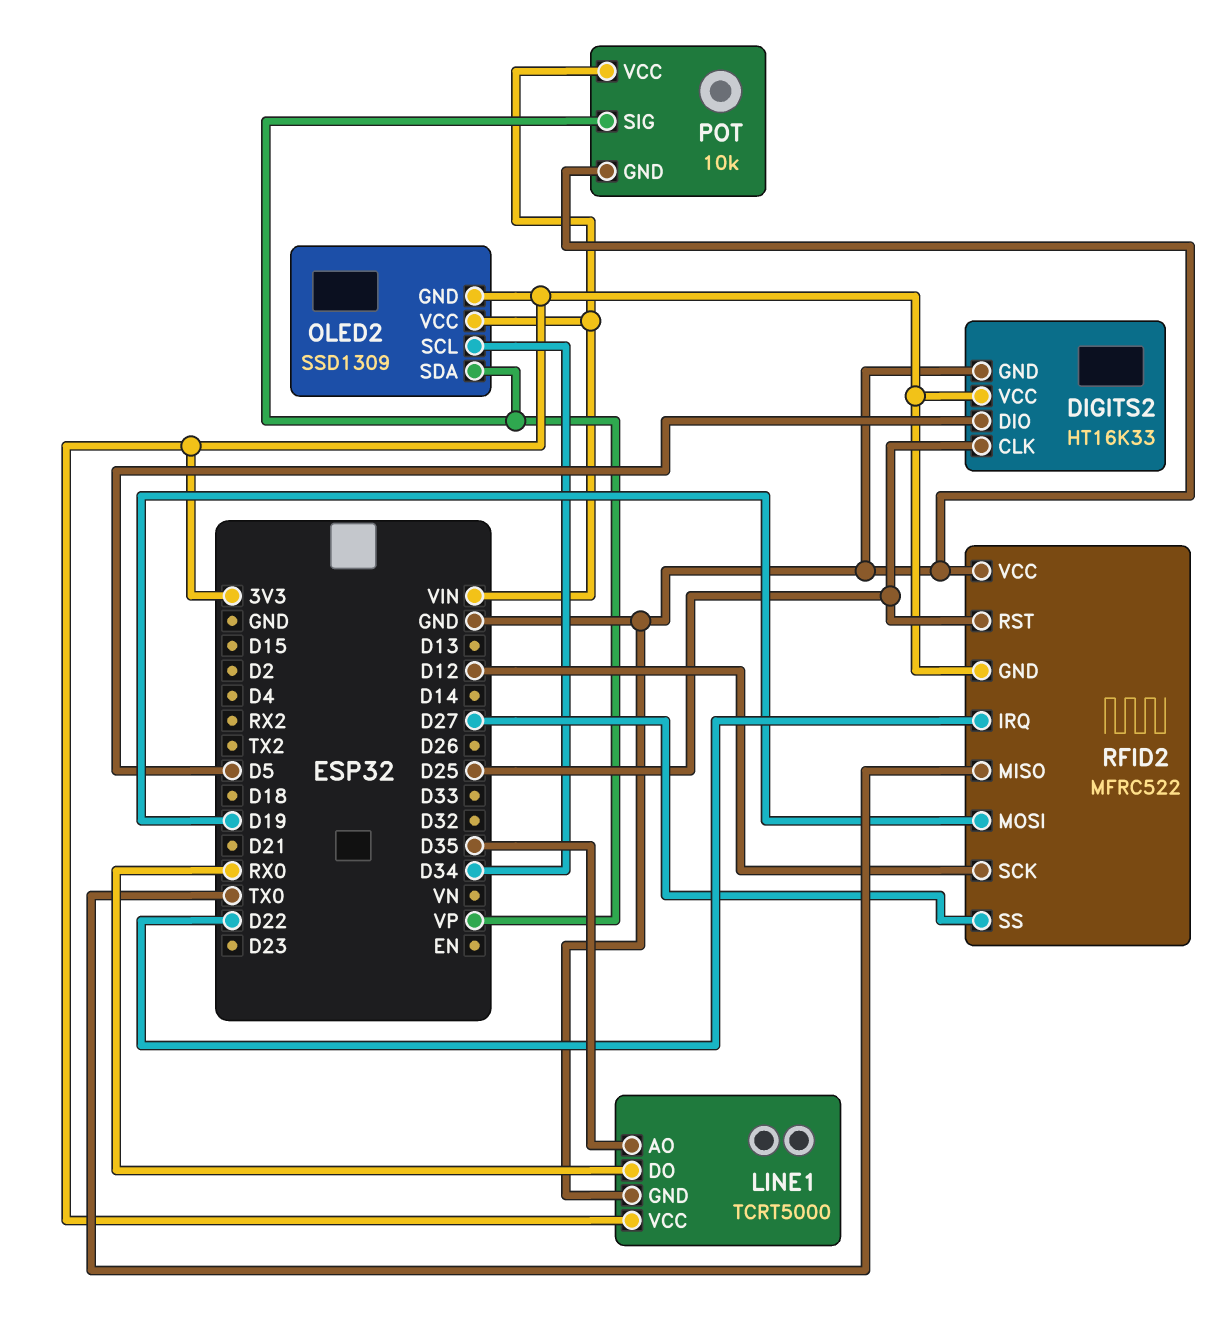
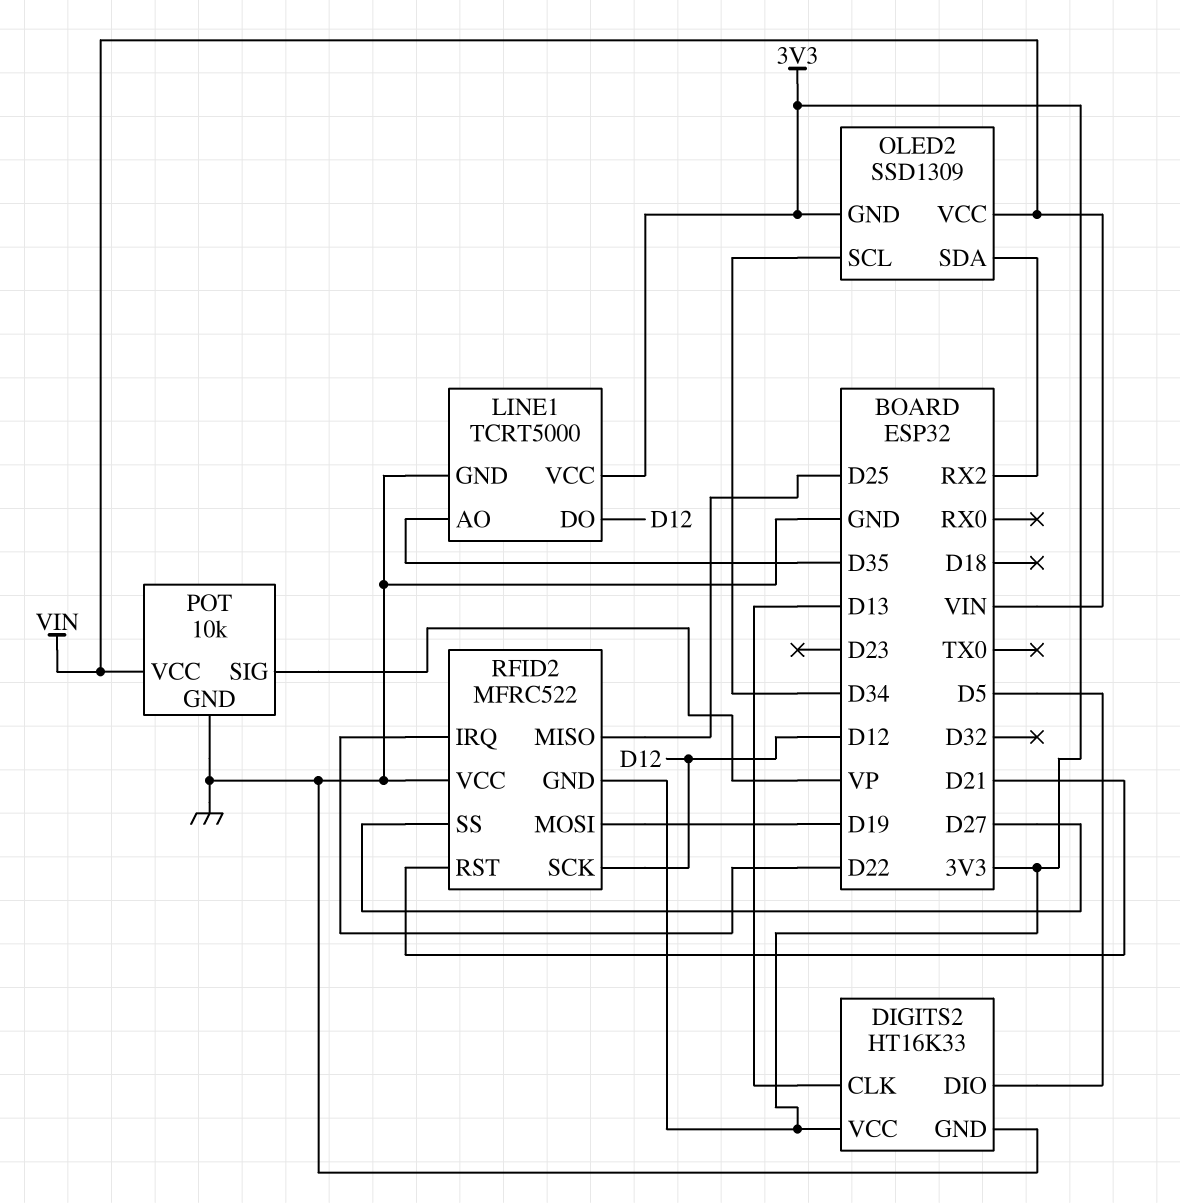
DIGITS2 pin CLK: D25 -> D13
LINE1 pin DO: RX0 -> D12
OLED2 pin SDA: VP -> RX2
RFID2 pin MISO: TX0 -> D25
RFID2 pin RST: D25 -> D21

